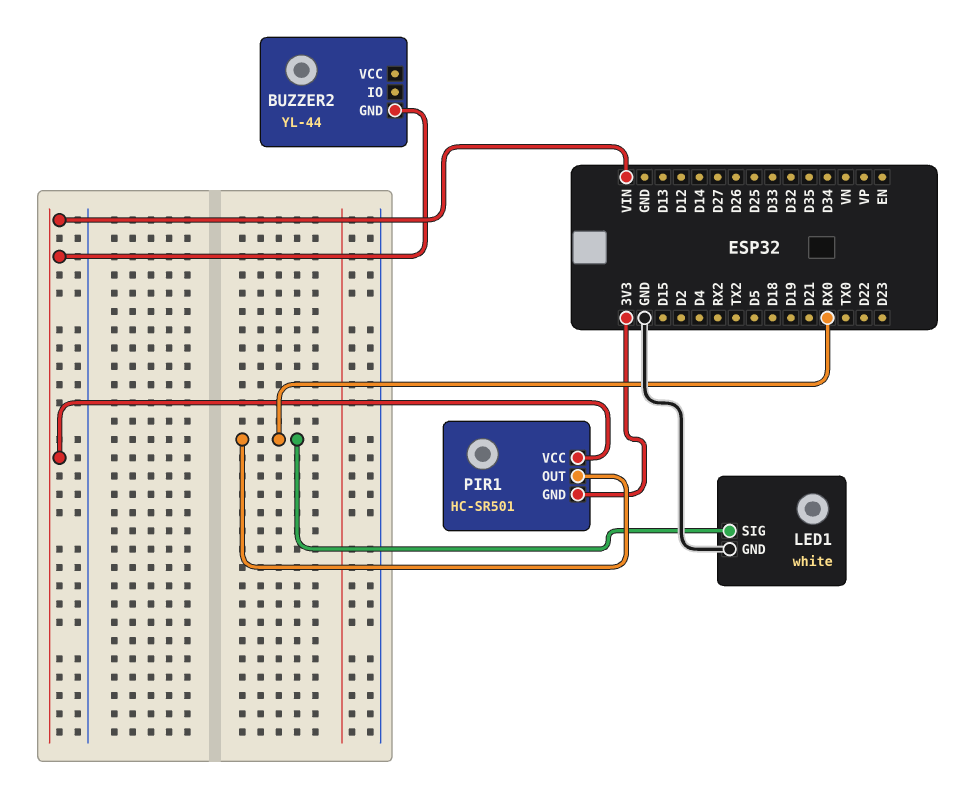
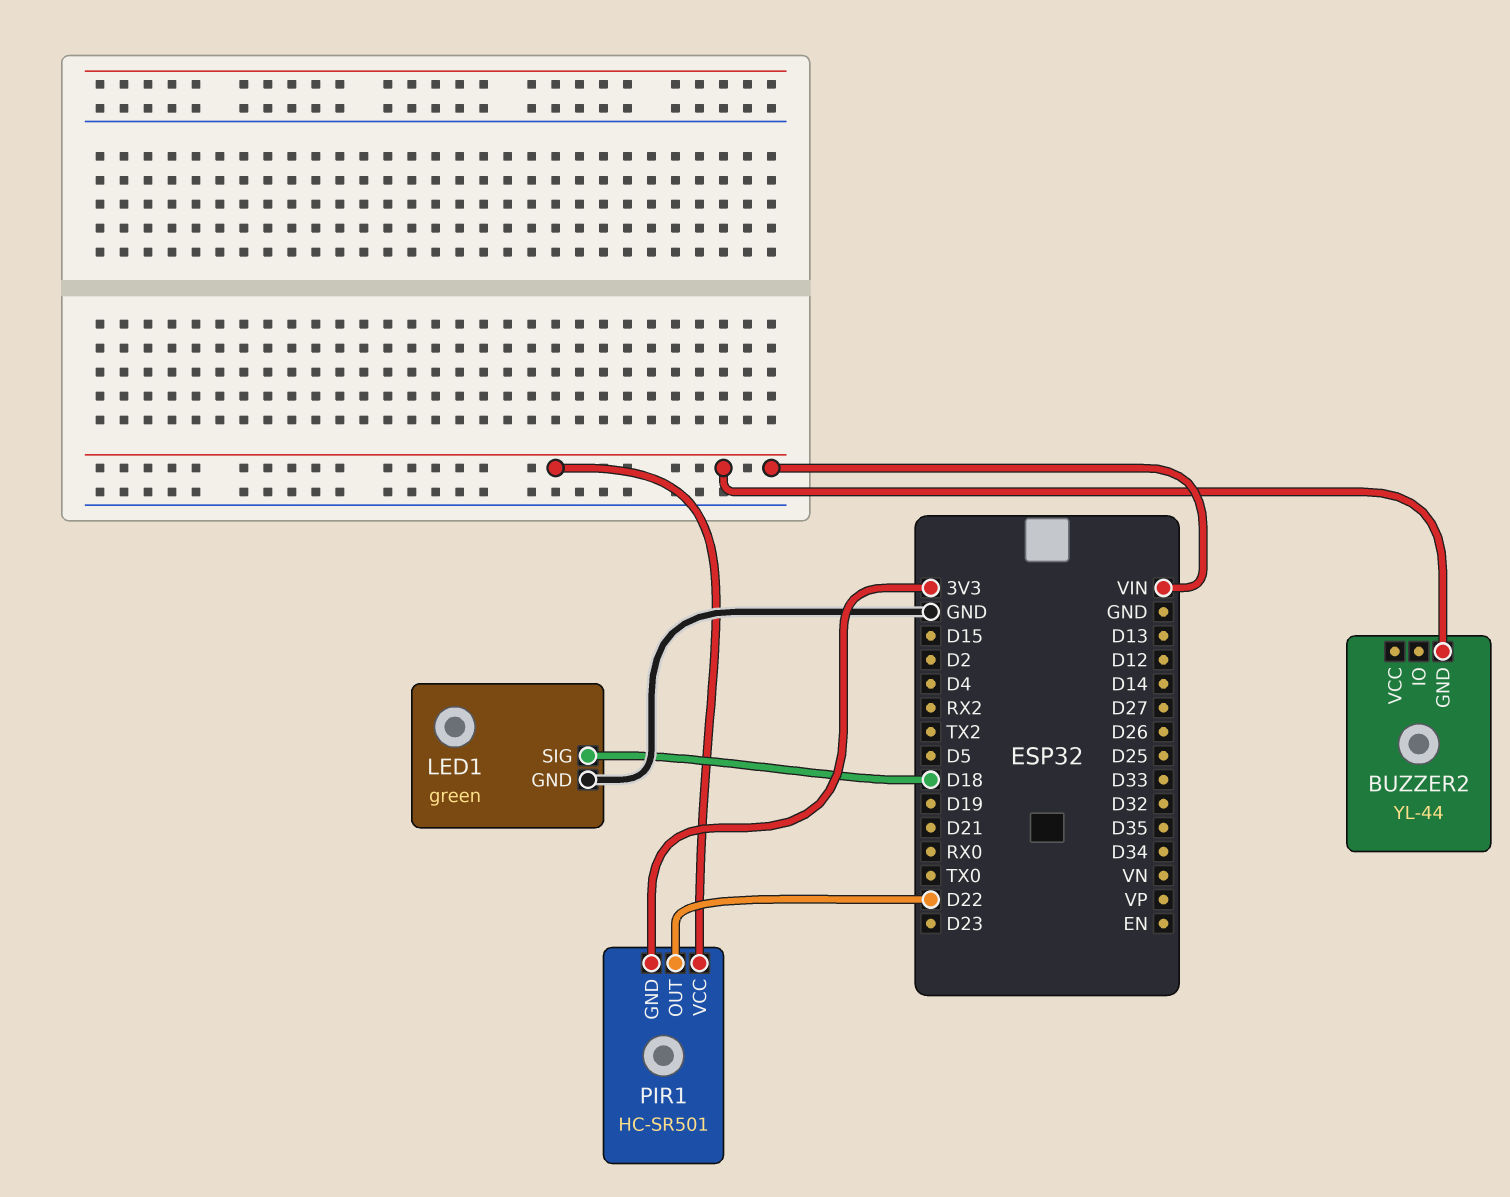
LED1: white -> green
LED1 pin SIG: RX0 -> D18
PIR1 pin OUT: RX0 -> D22

